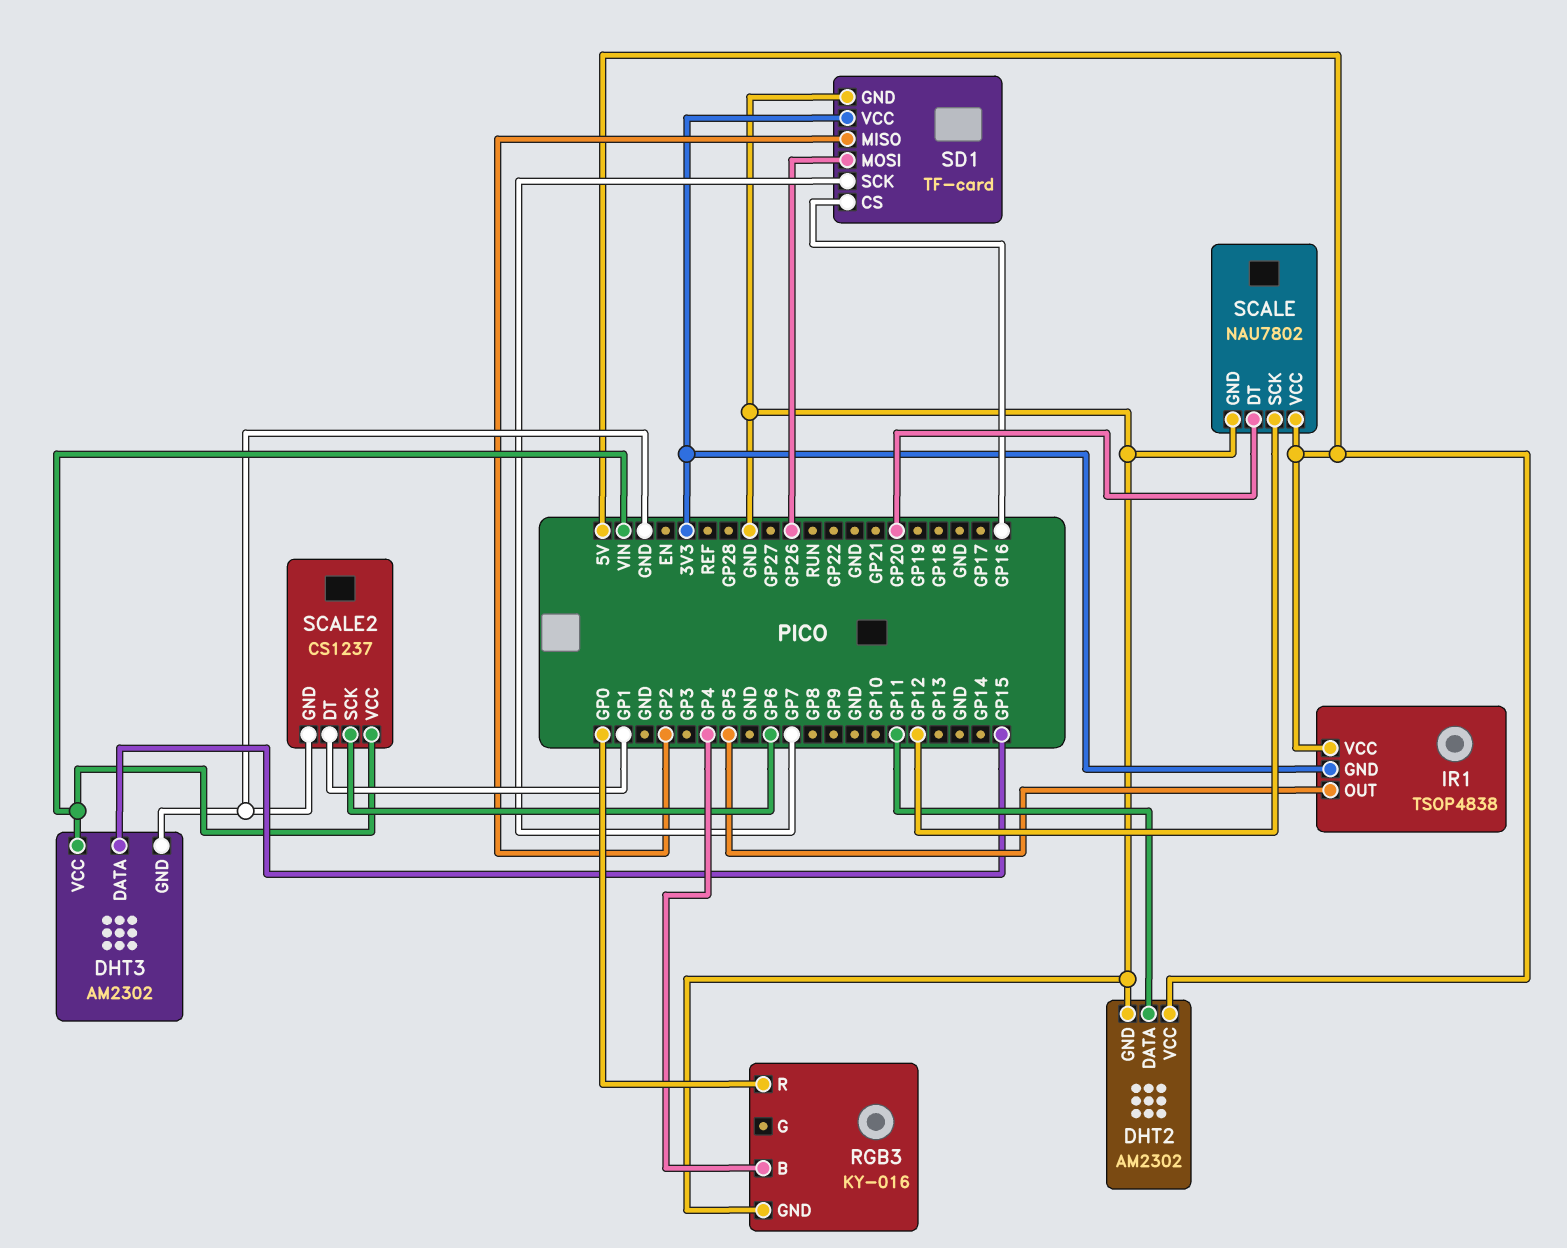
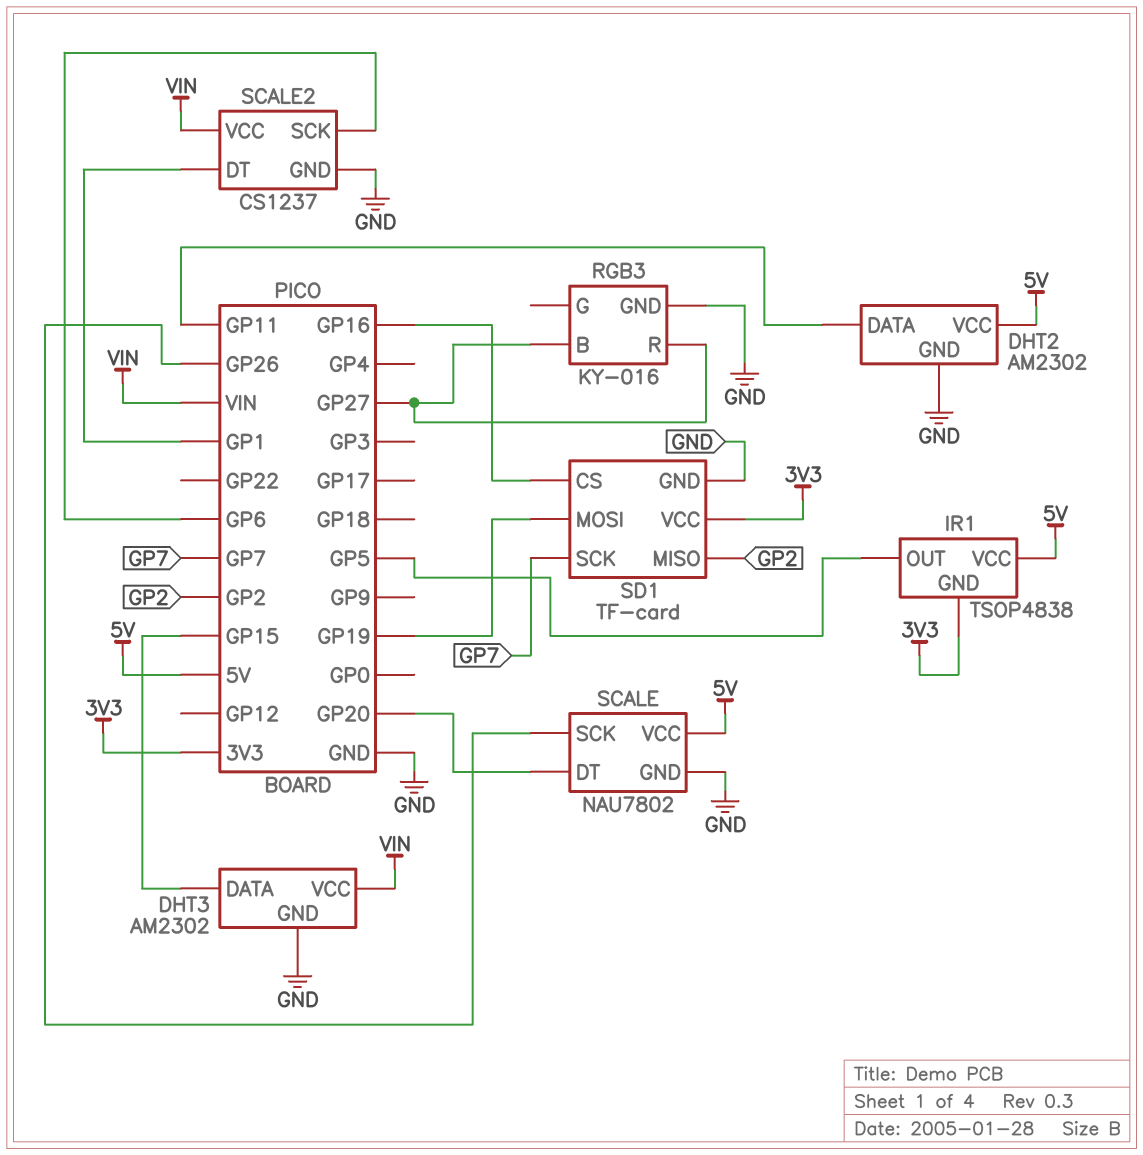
RGB3 pin B: GP4 -> GP27
RGB3 pin R: GP0 -> GP27
SCALE pin SCK: GP12 -> GP26
SD1 pin MOSI: GP26 -> GP19

